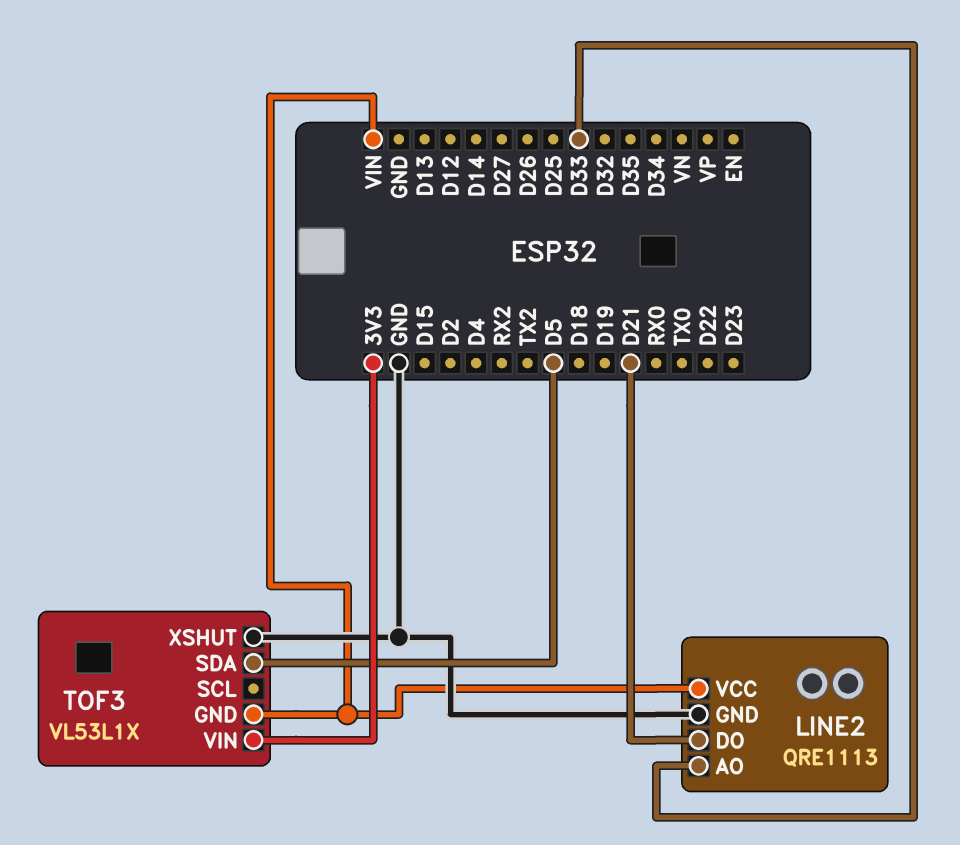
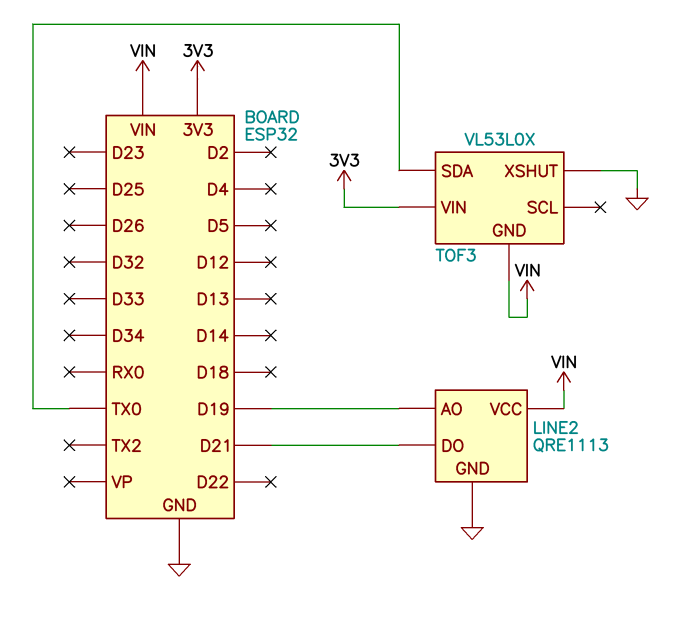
LINE2 pin AO: D33 -> D19
TOF3: VL53L1X -> VL53L0X
TOF3 pin SDA: D5 -> TX0

